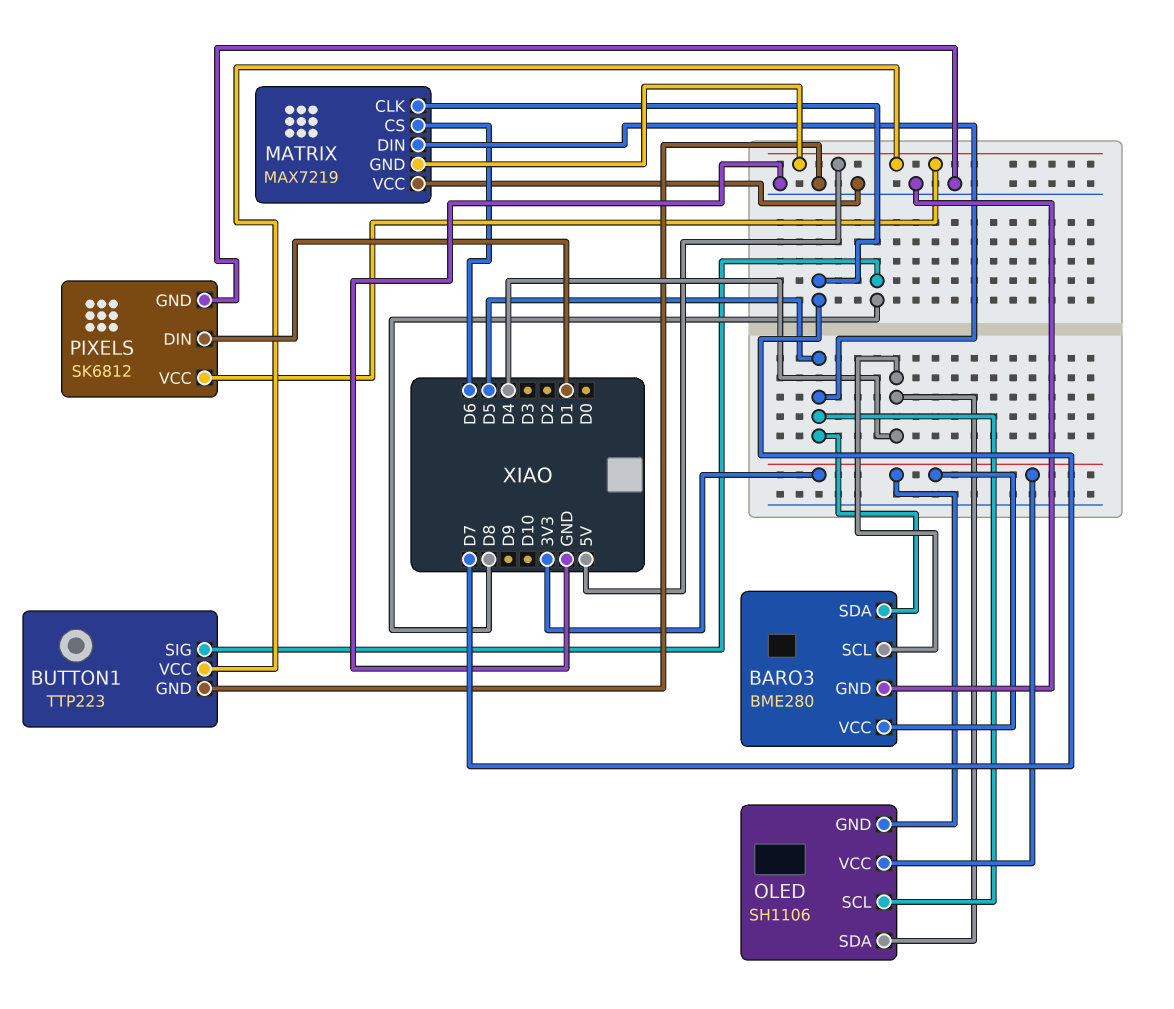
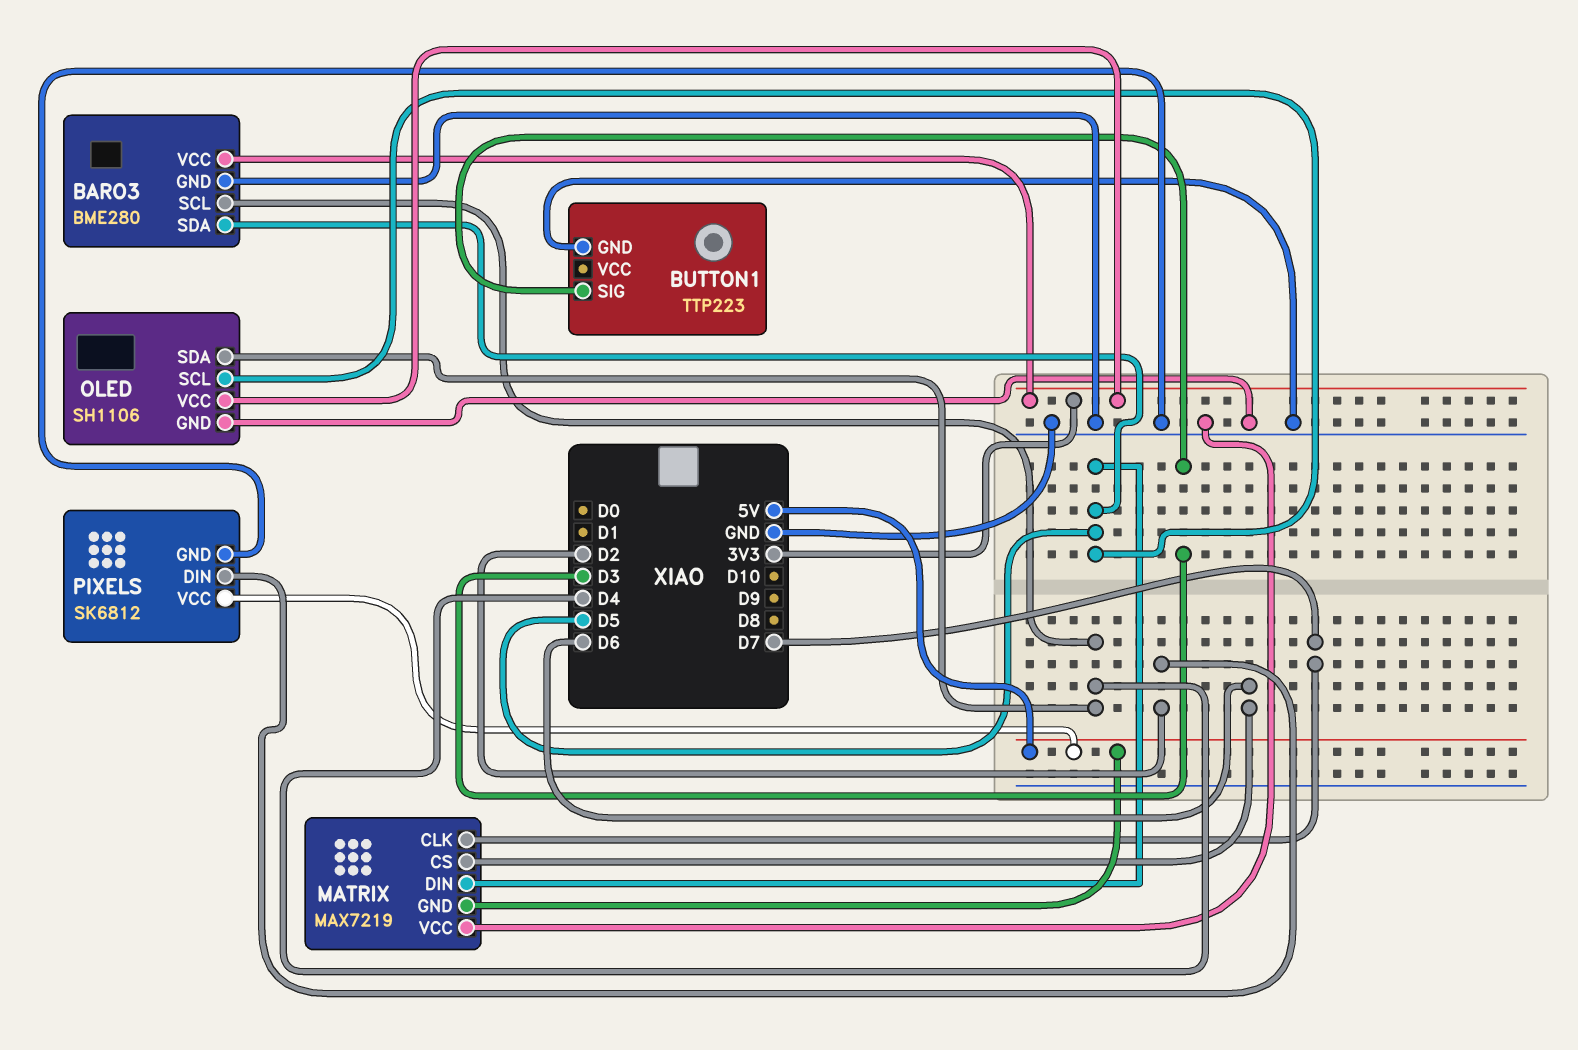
BUTTON1 pin SIG: D8 -> D3
BUTTON1 pin VCC: 5V -> none
OLED pin GND: 3V3 -> GND
PIXELS pin DIN: D1 -> D2

